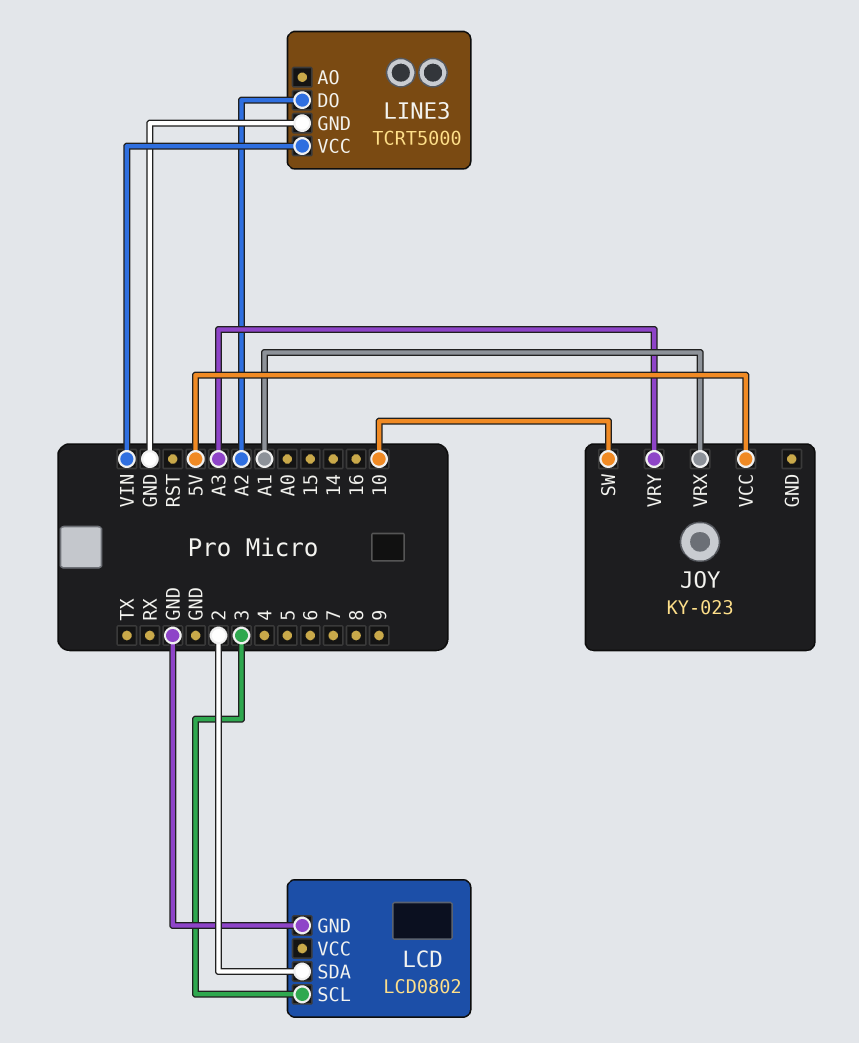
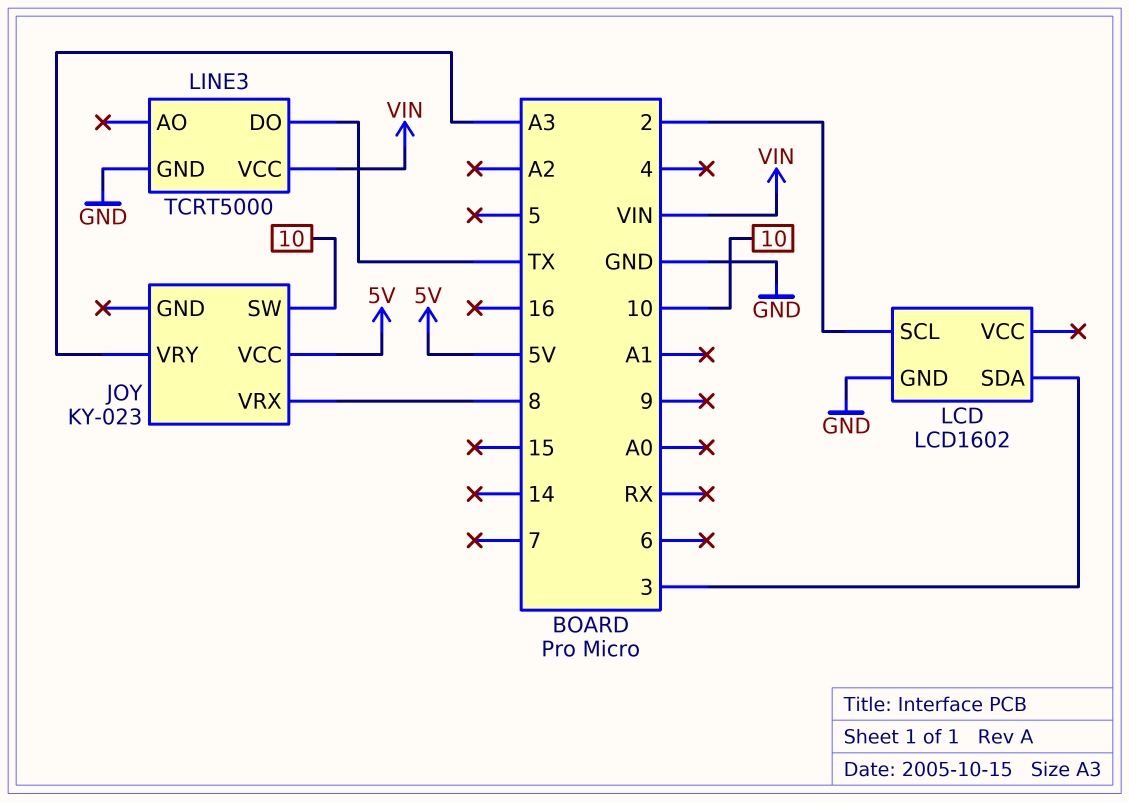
JOY pin VRX: A1 -> 8
LCD: LCD0802 -> LCD1602
LCD pin SCL: 3 -> 2
LCD pin SDA: 2 -> 3
LINE3 pin DO: A2 -> TX

